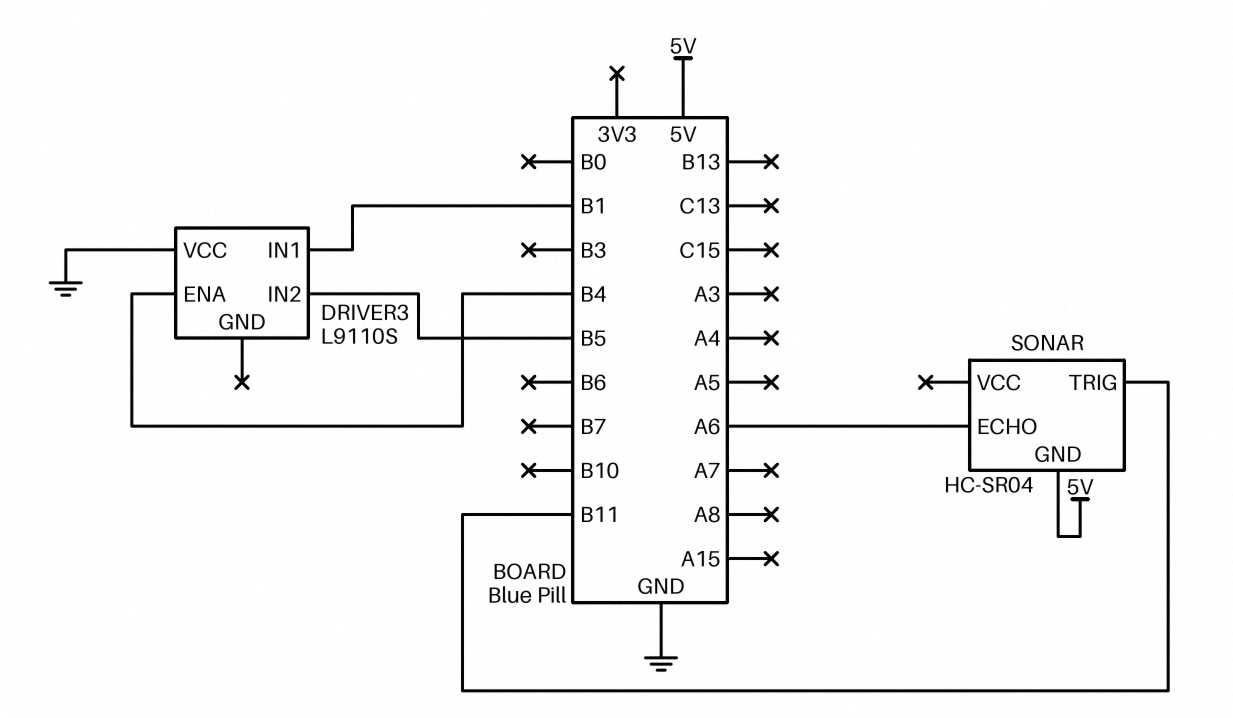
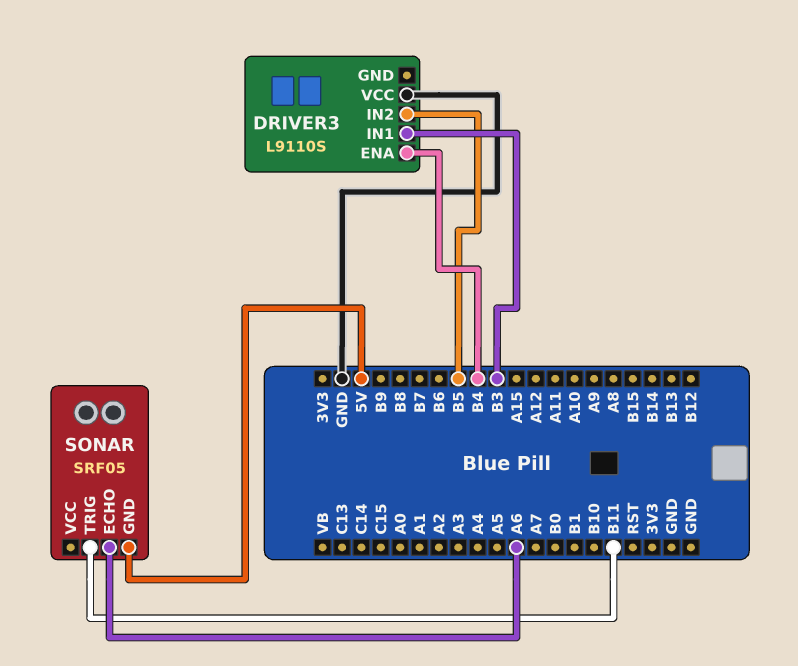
DRIVER3 pin IN1: B1 -> B3
SONAR: HC-SR04 -> SRF05

